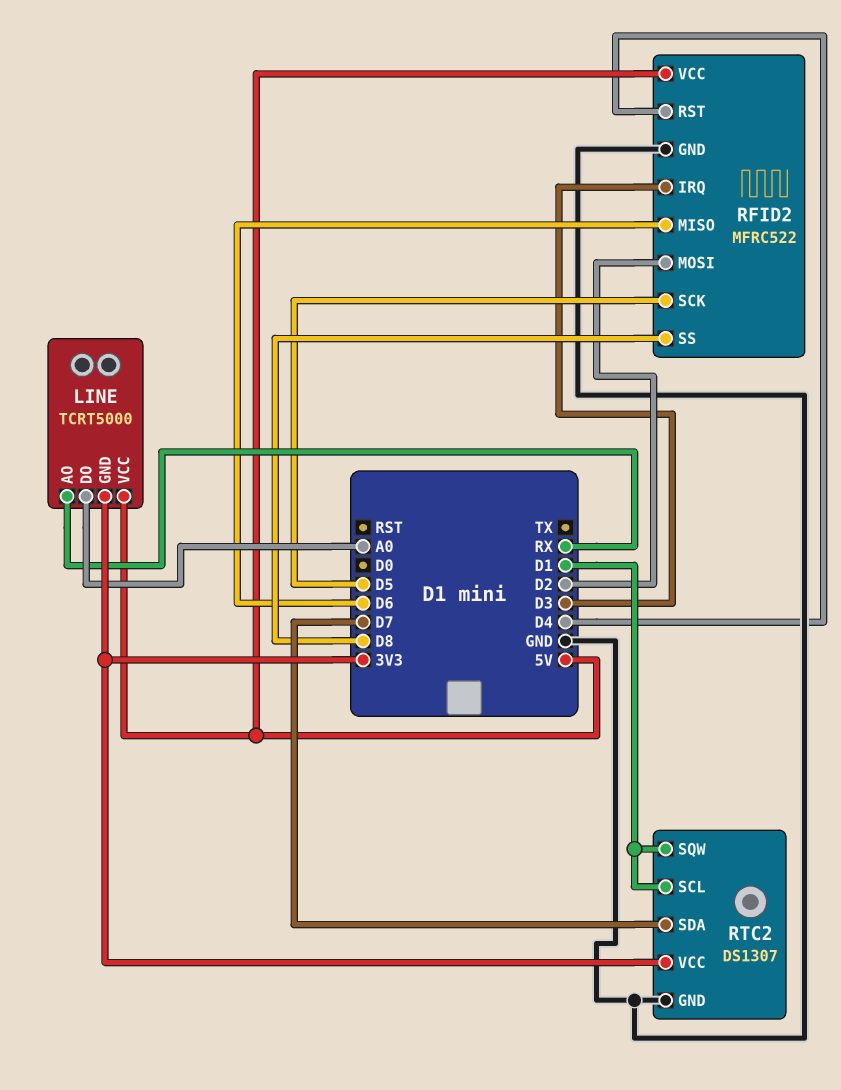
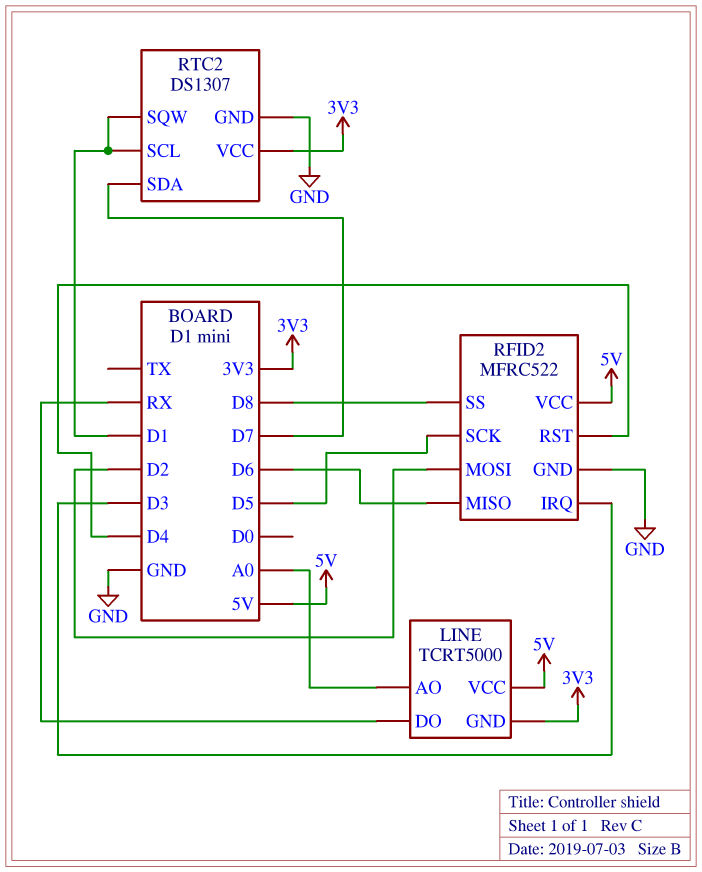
LINE pin AO: RX -> A0
LINE pin DO: A0 -> RX

